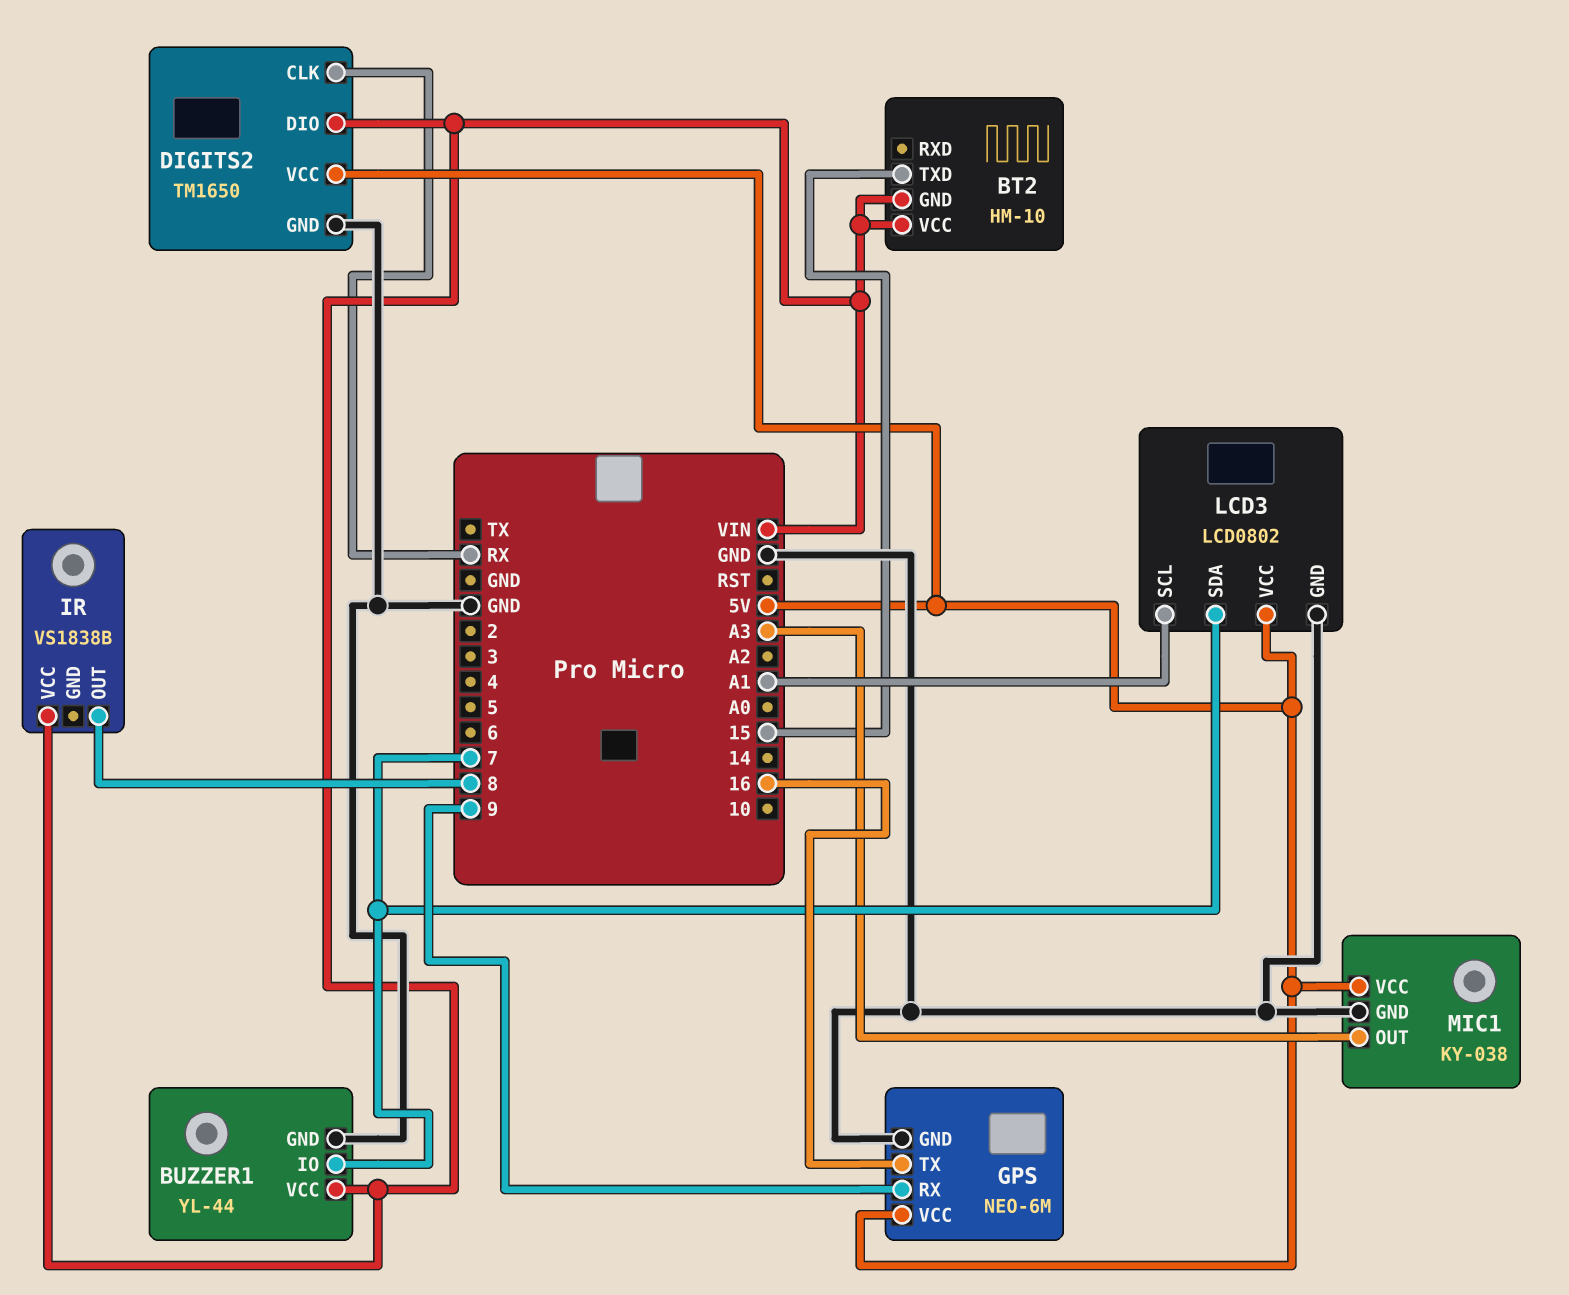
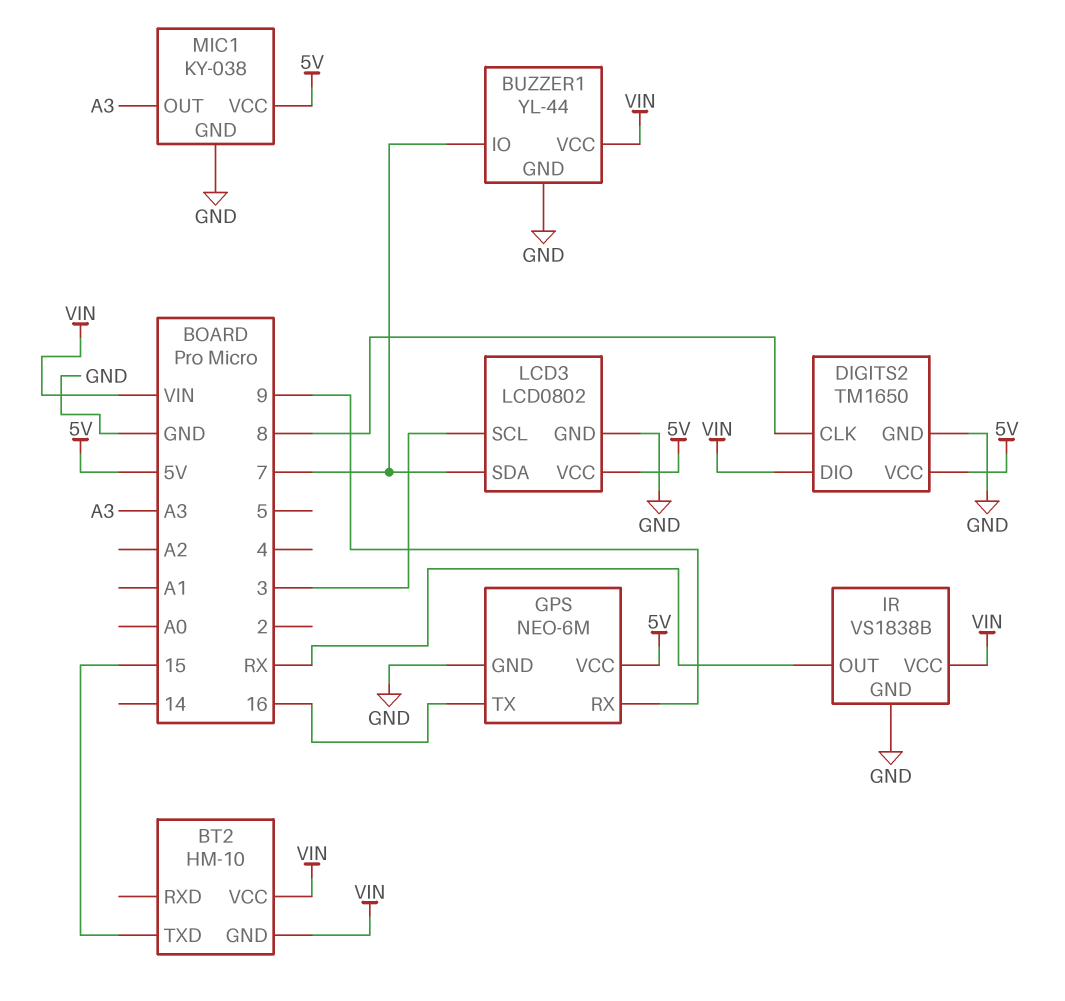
DIGITS2 pin CLK: RX -> 8
IR pin GND: none -> GND
IR pin OUT: 8 -> RX
LCD3 pin SCL: A1 -> 3

